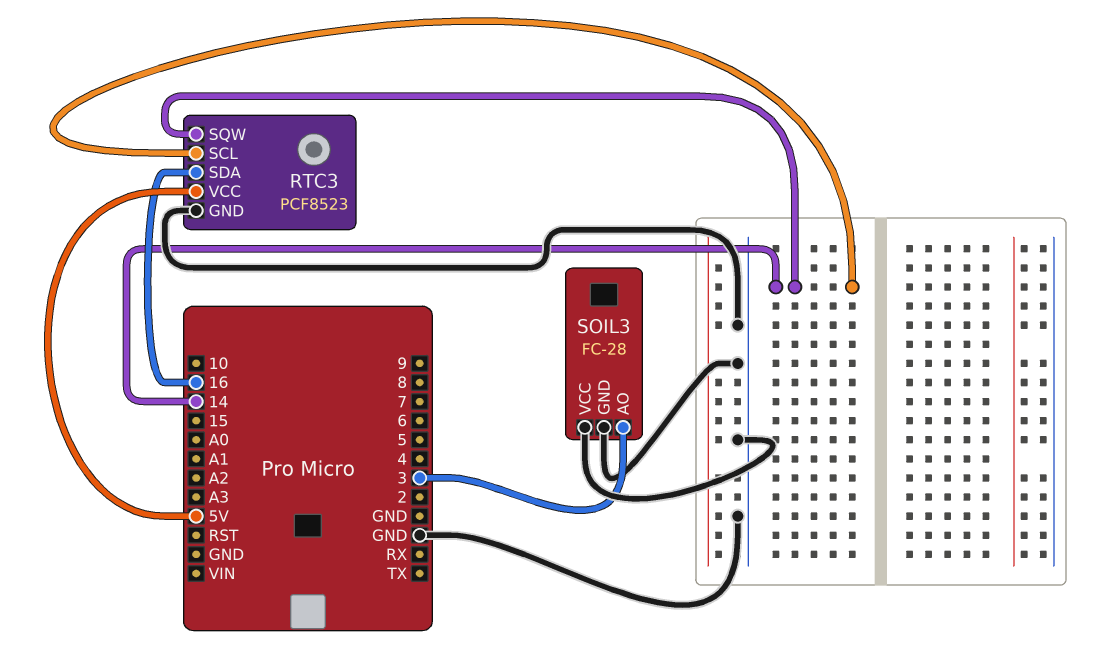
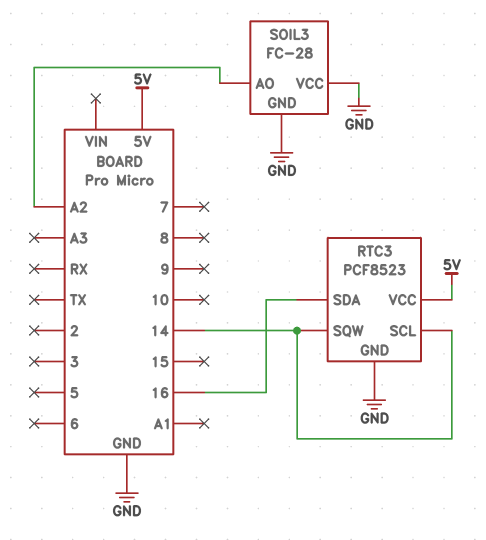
SOIL3 pin AO: 3 -> A2

